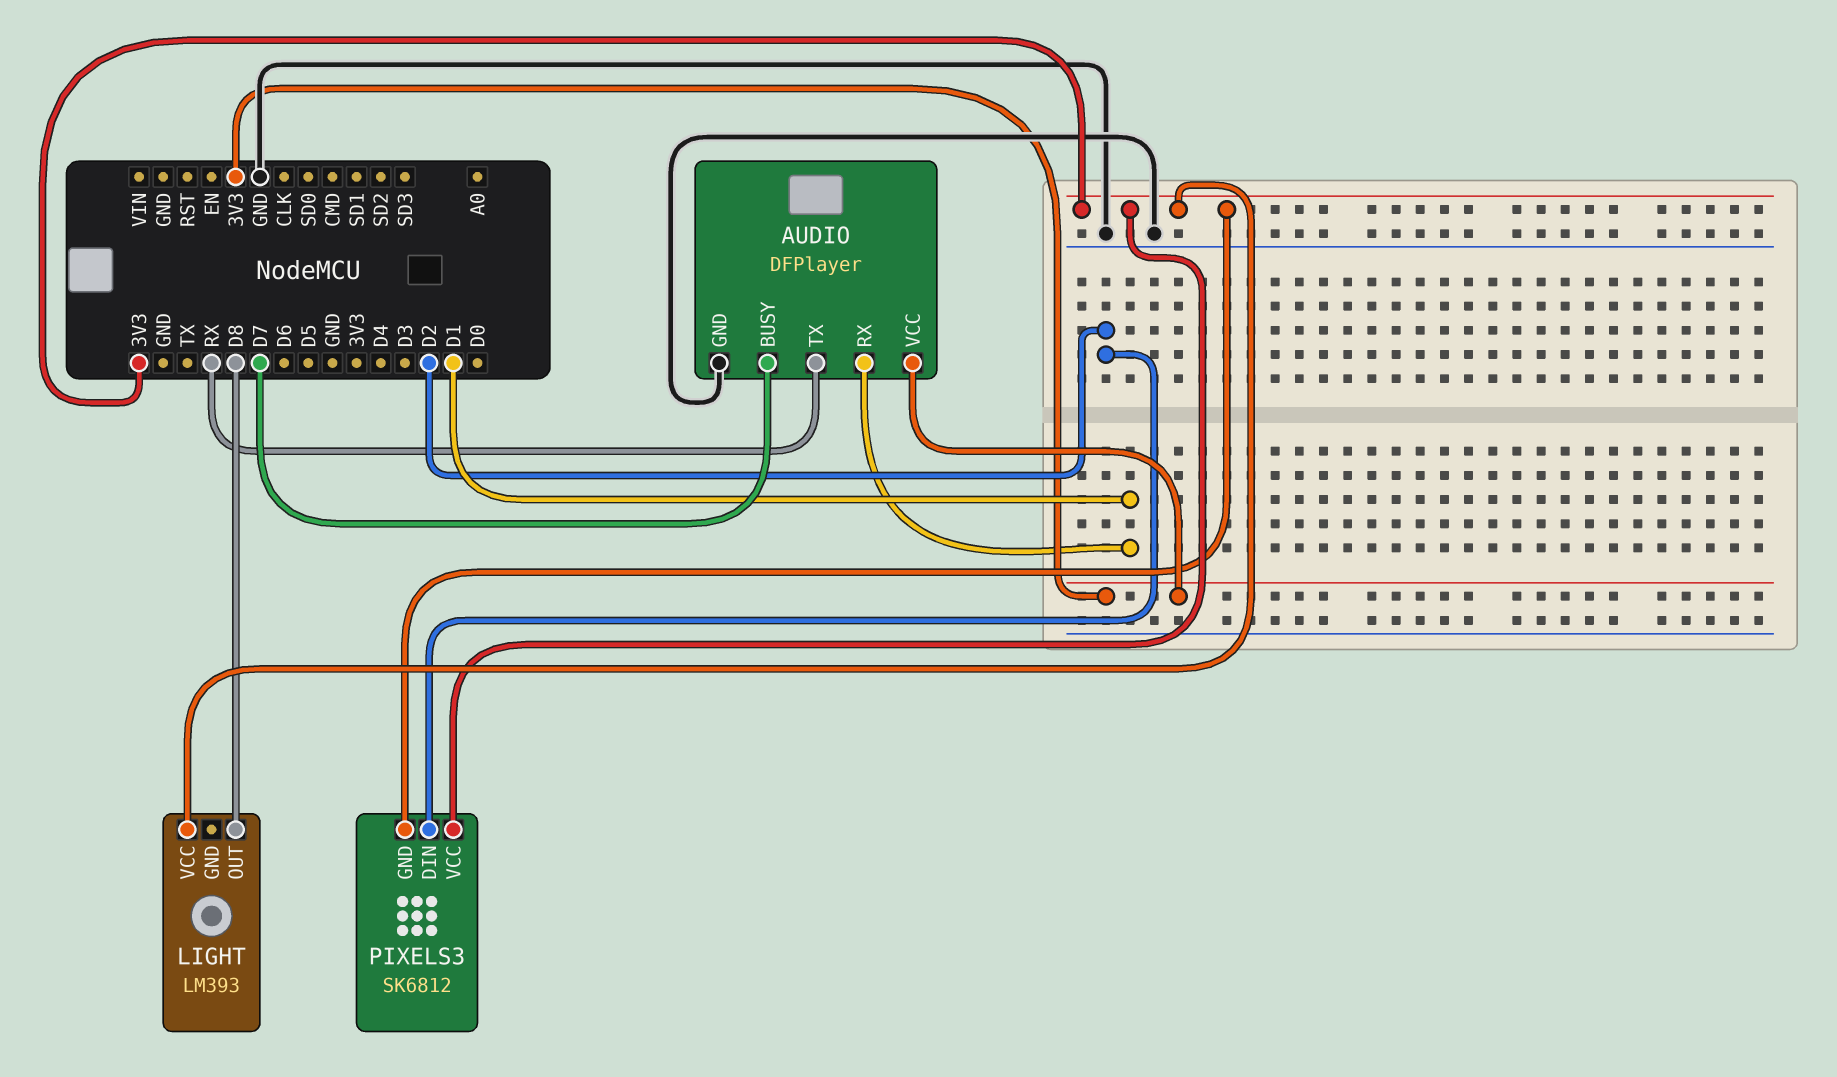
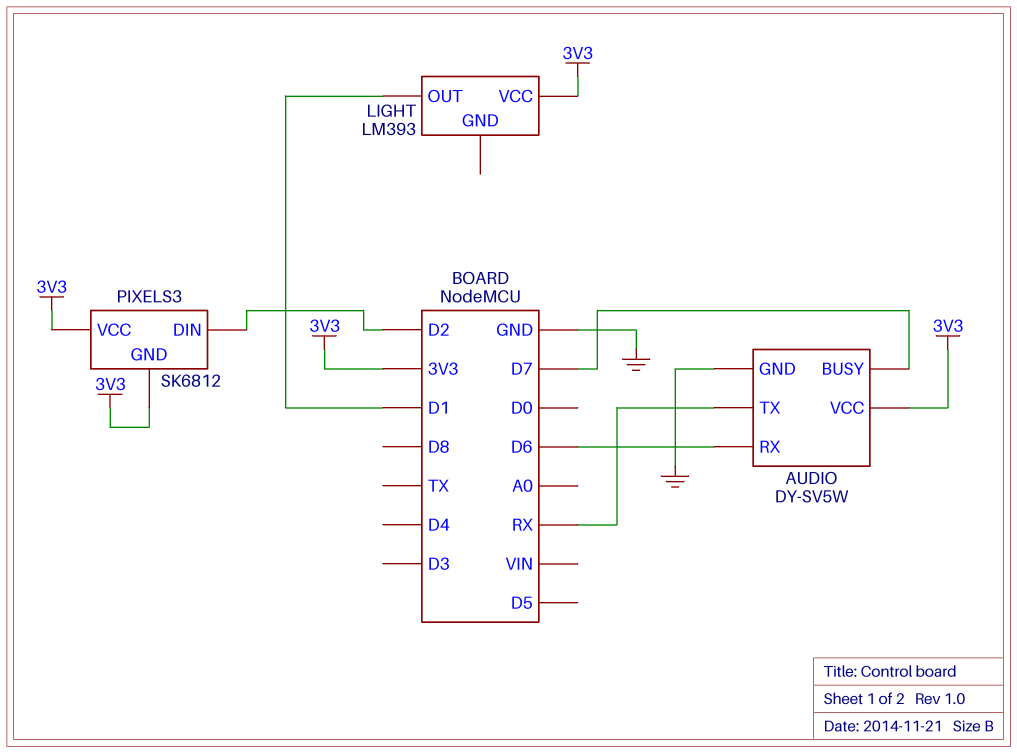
AUDIO: DFPlayer -> DY-SV5W
AUDIO pin RX: D1 -> D6
LIGHT pin OUT: D8 -> D1

